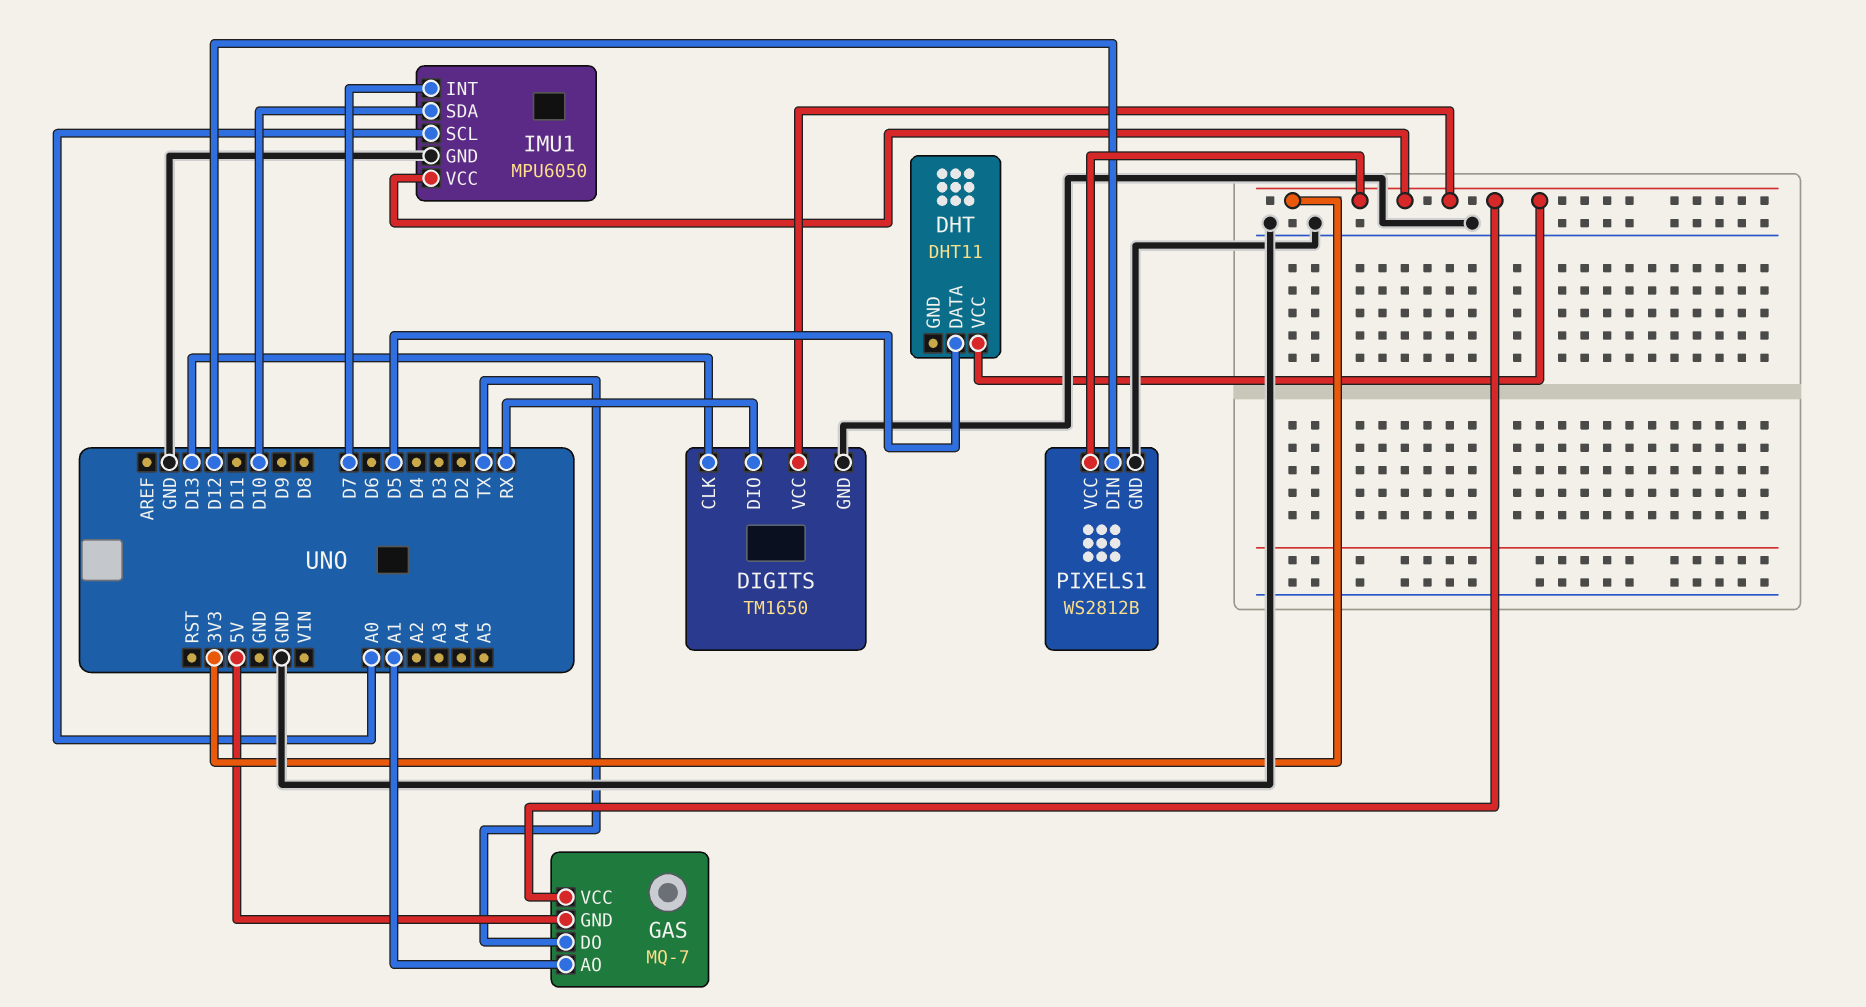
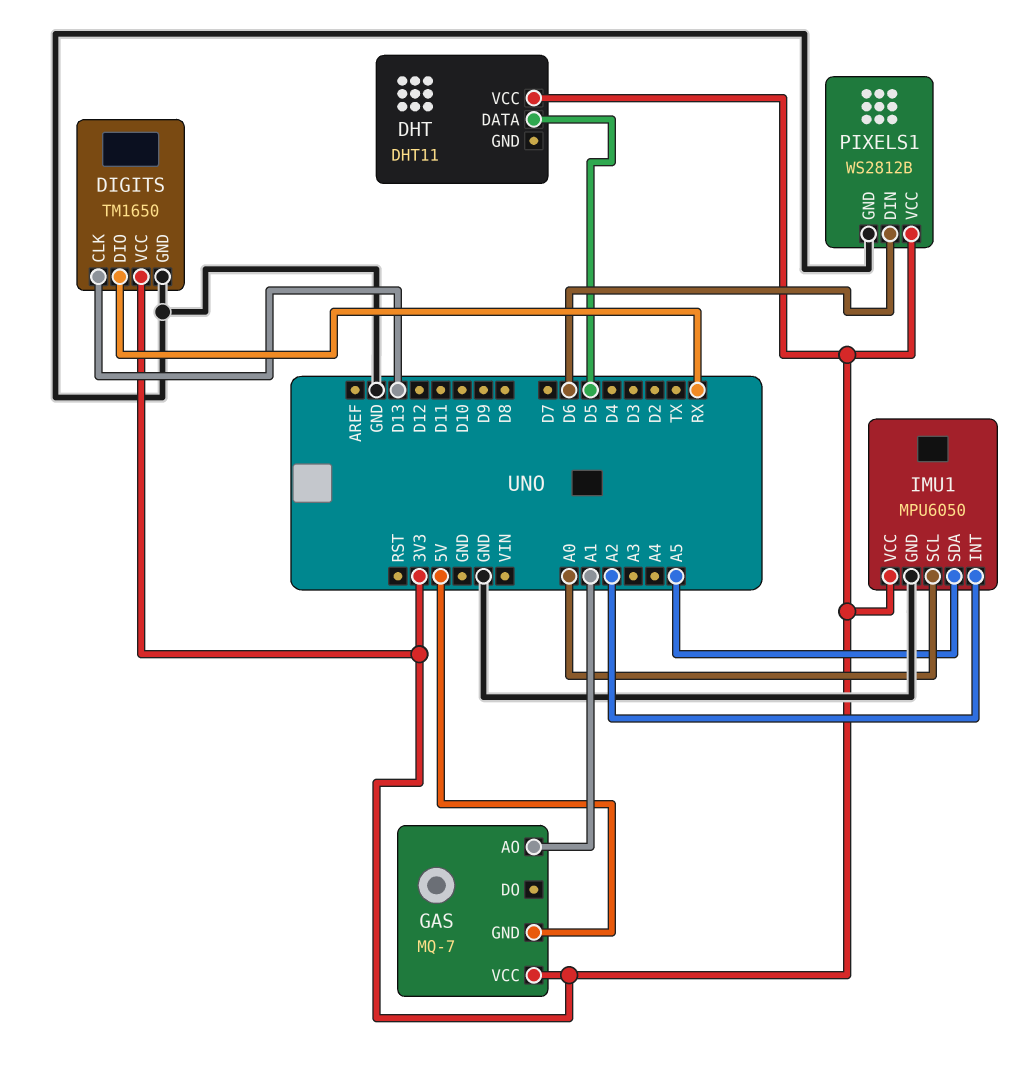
GAS pin DO: TX -> none
IMU1 pin INT: D7 -> A2
IMU1 pin SDA: D10 -> A5
PIXELS1 pin DIN: D12 -> D6

